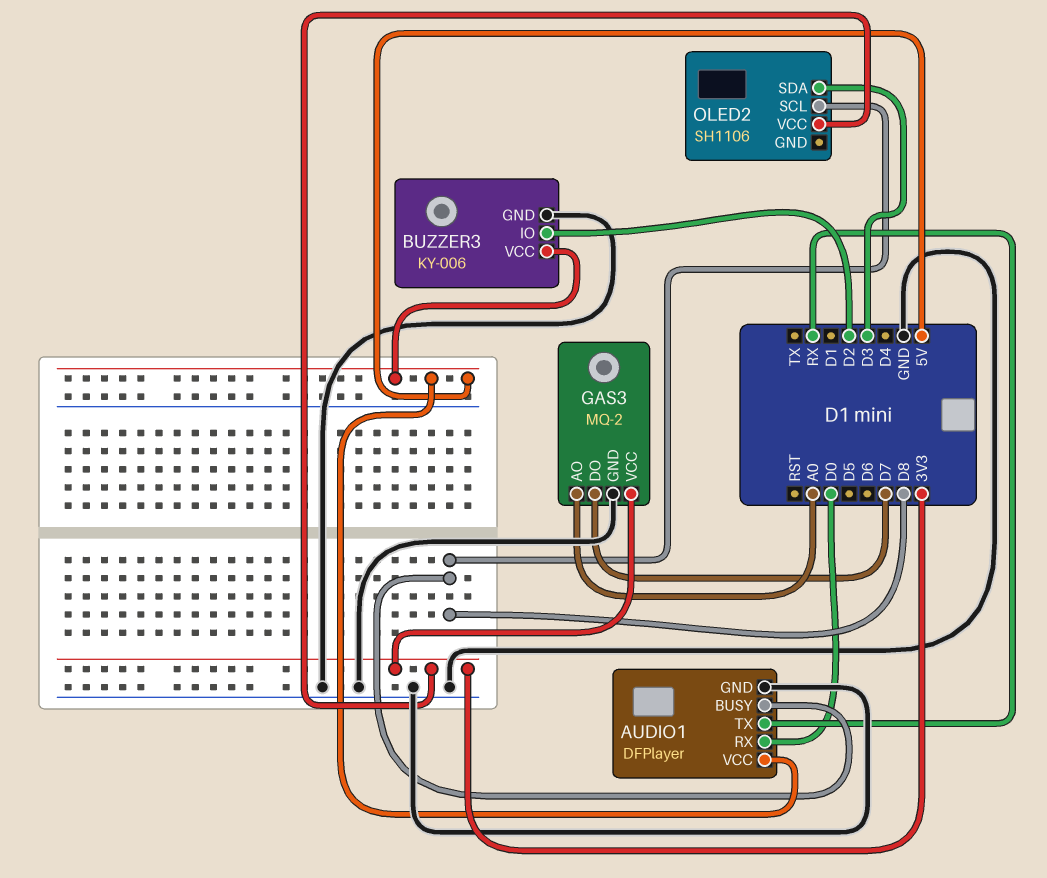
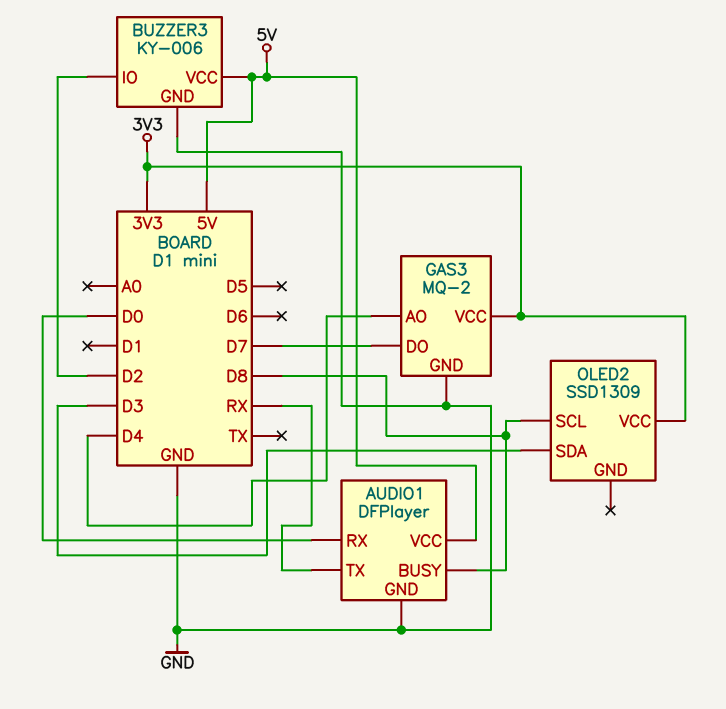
GAS3 pin AO: A0 -> D4
OLED2: SH1106 -> SSD1309

